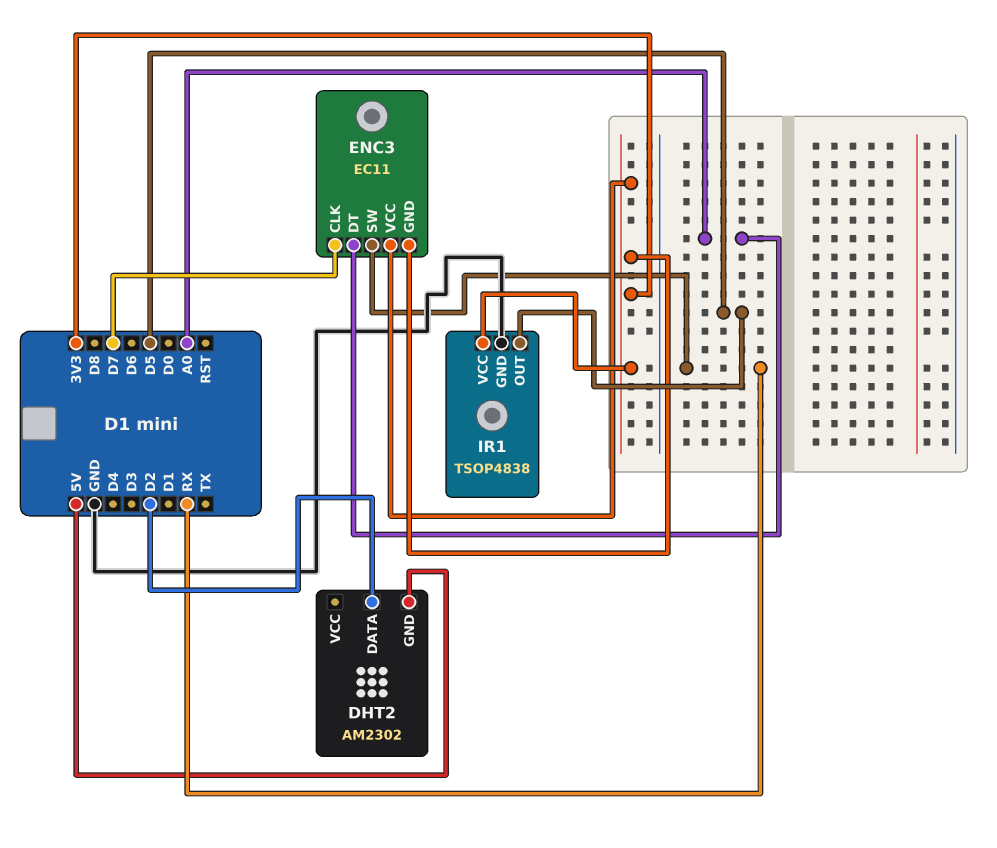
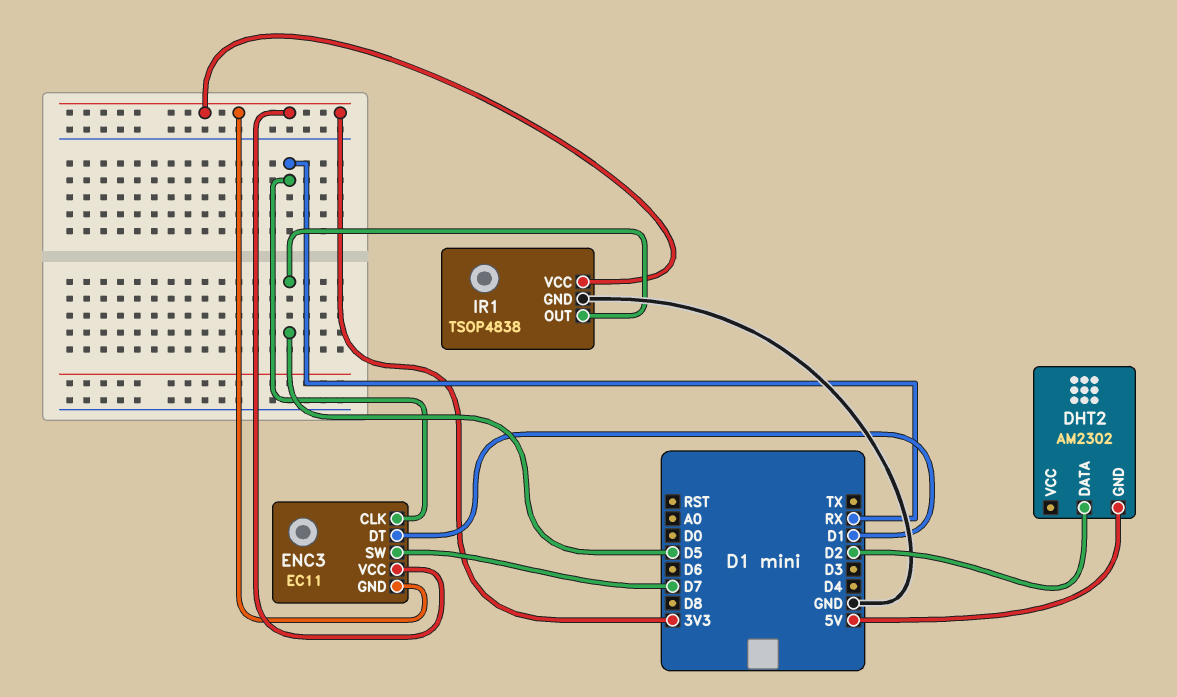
ENC3 pin CLK: D7 -> RX
ENC3 pin DT: A0 -> D1
ENC3 pin SW: RX -> D7

